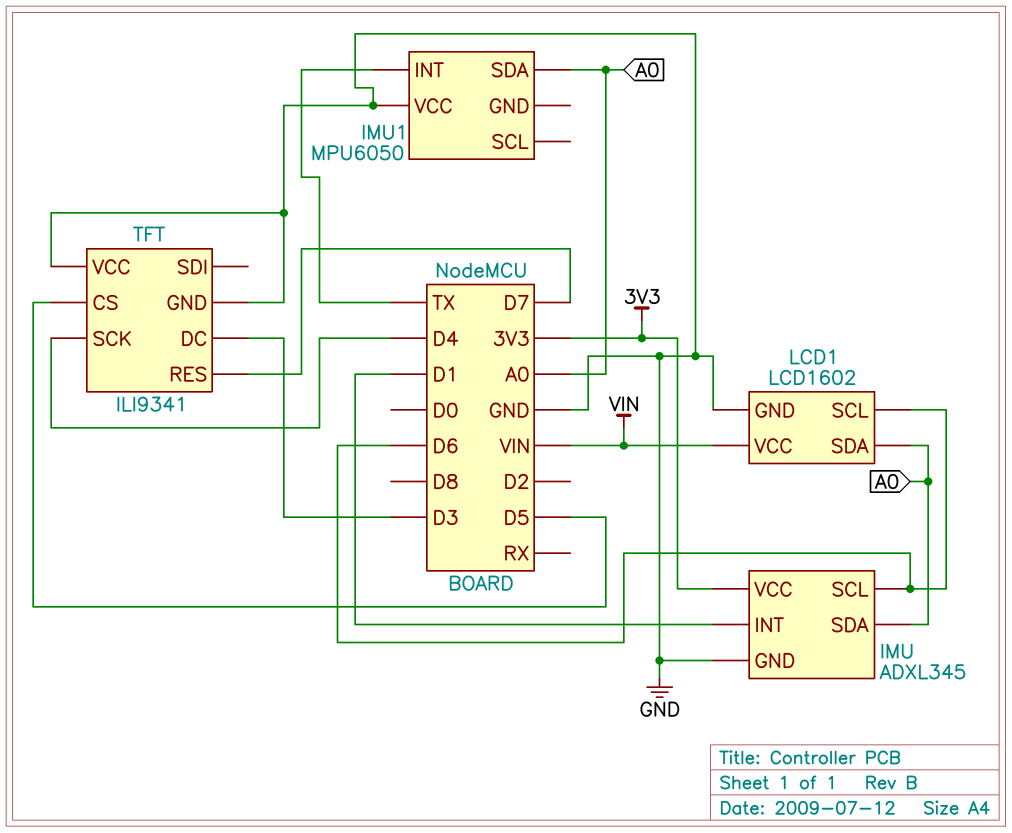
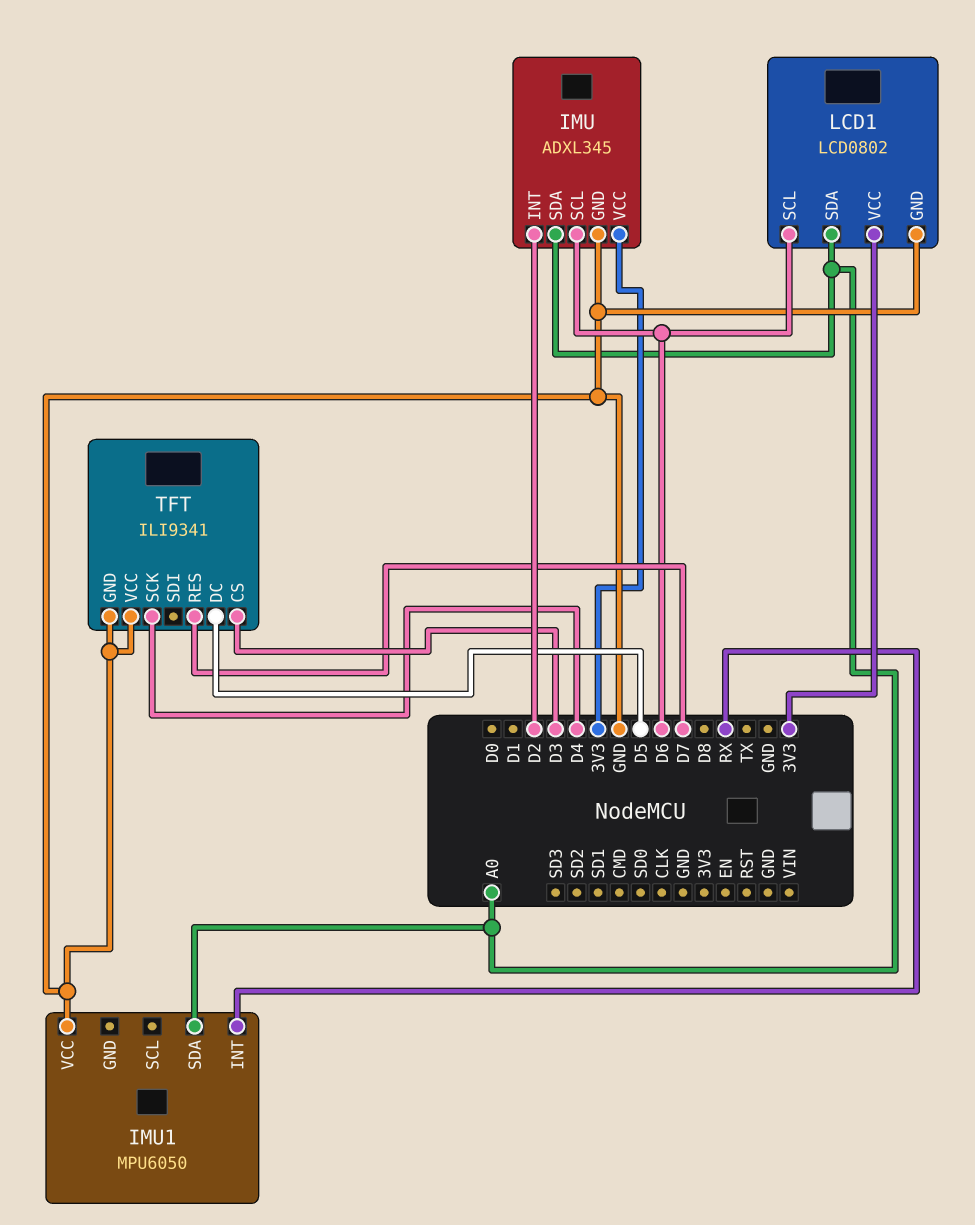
IMU pin INT: D1 -> D2
IMU1 pin INT: TX -> RX
LCD1: LCD1602 -> LCD0802
LCD1 pin VCC: VIN -> 3V3
TFT pin CS: D5 -> D3
TFT pin DC: D3 -> D5

